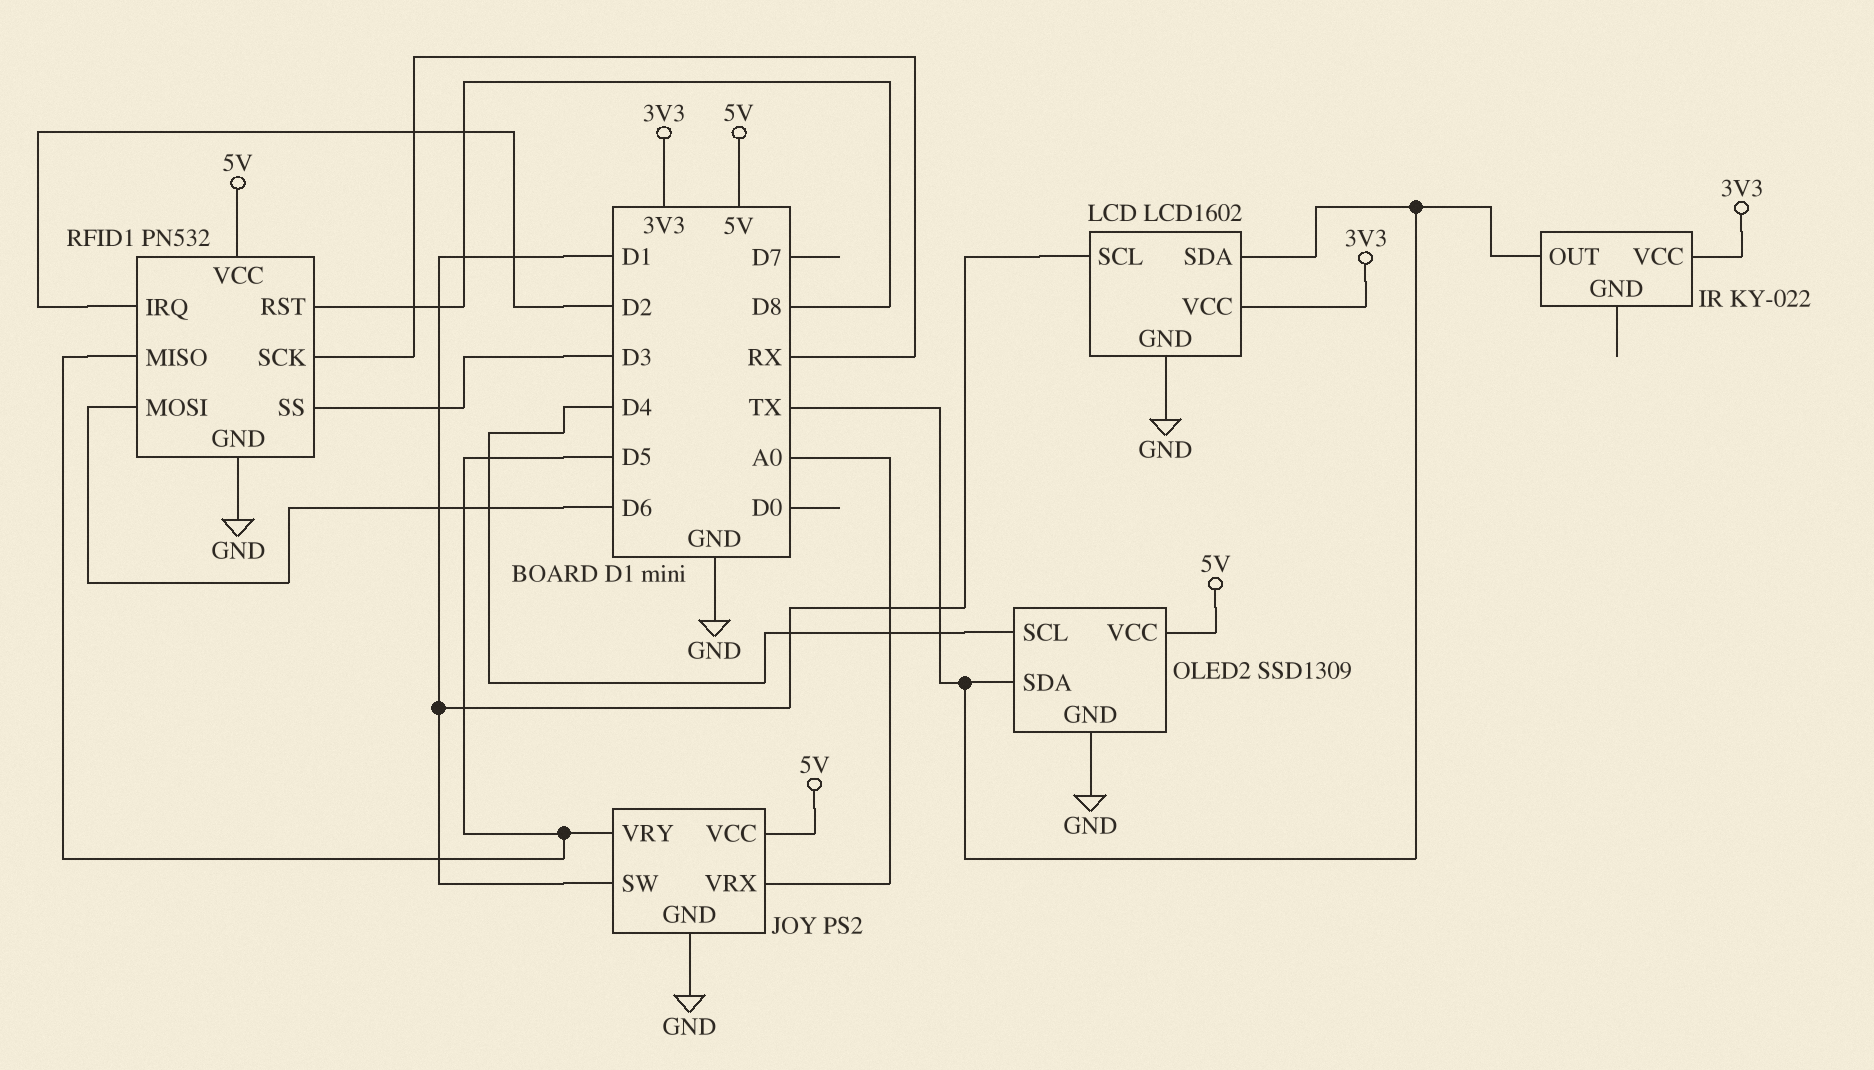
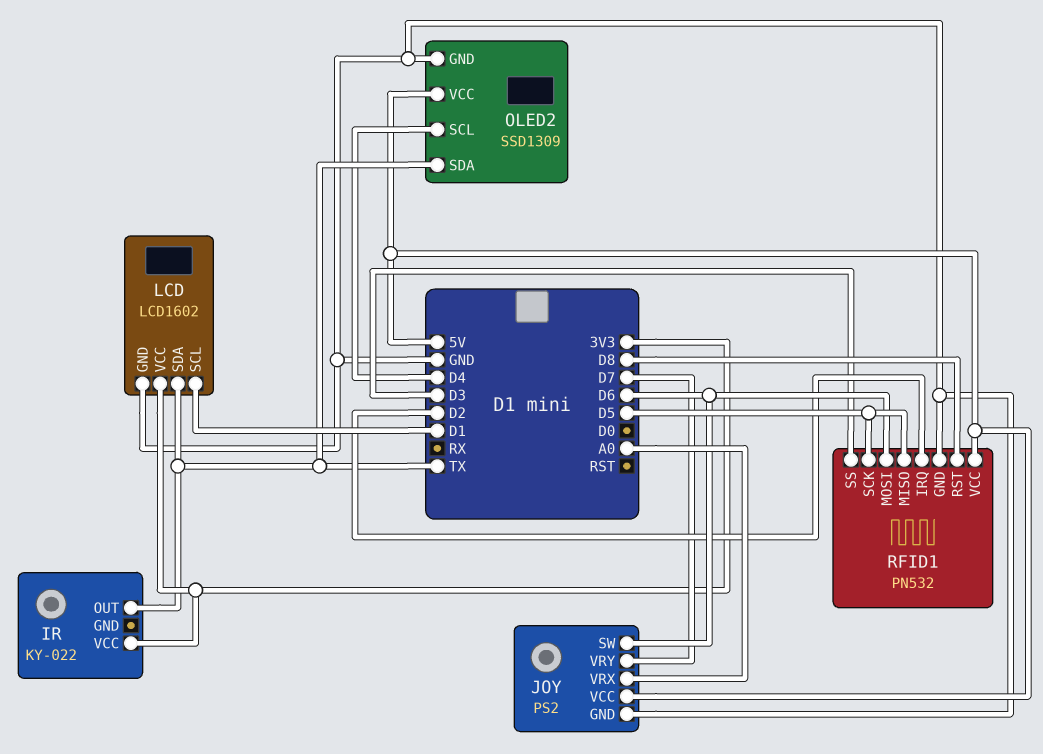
JOY pin SW: D1 -> D6
JOY pin VRY: D5 -> D7
RFID1 pin SCK: RX -> D5

